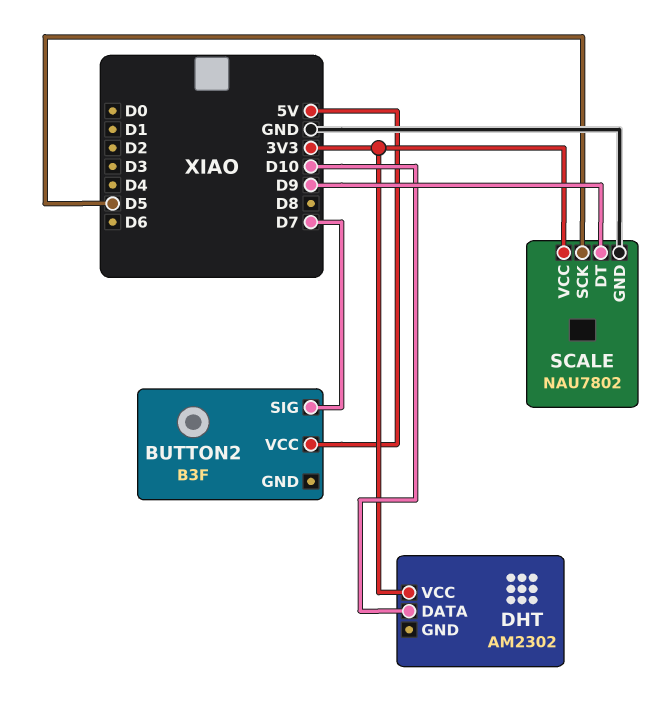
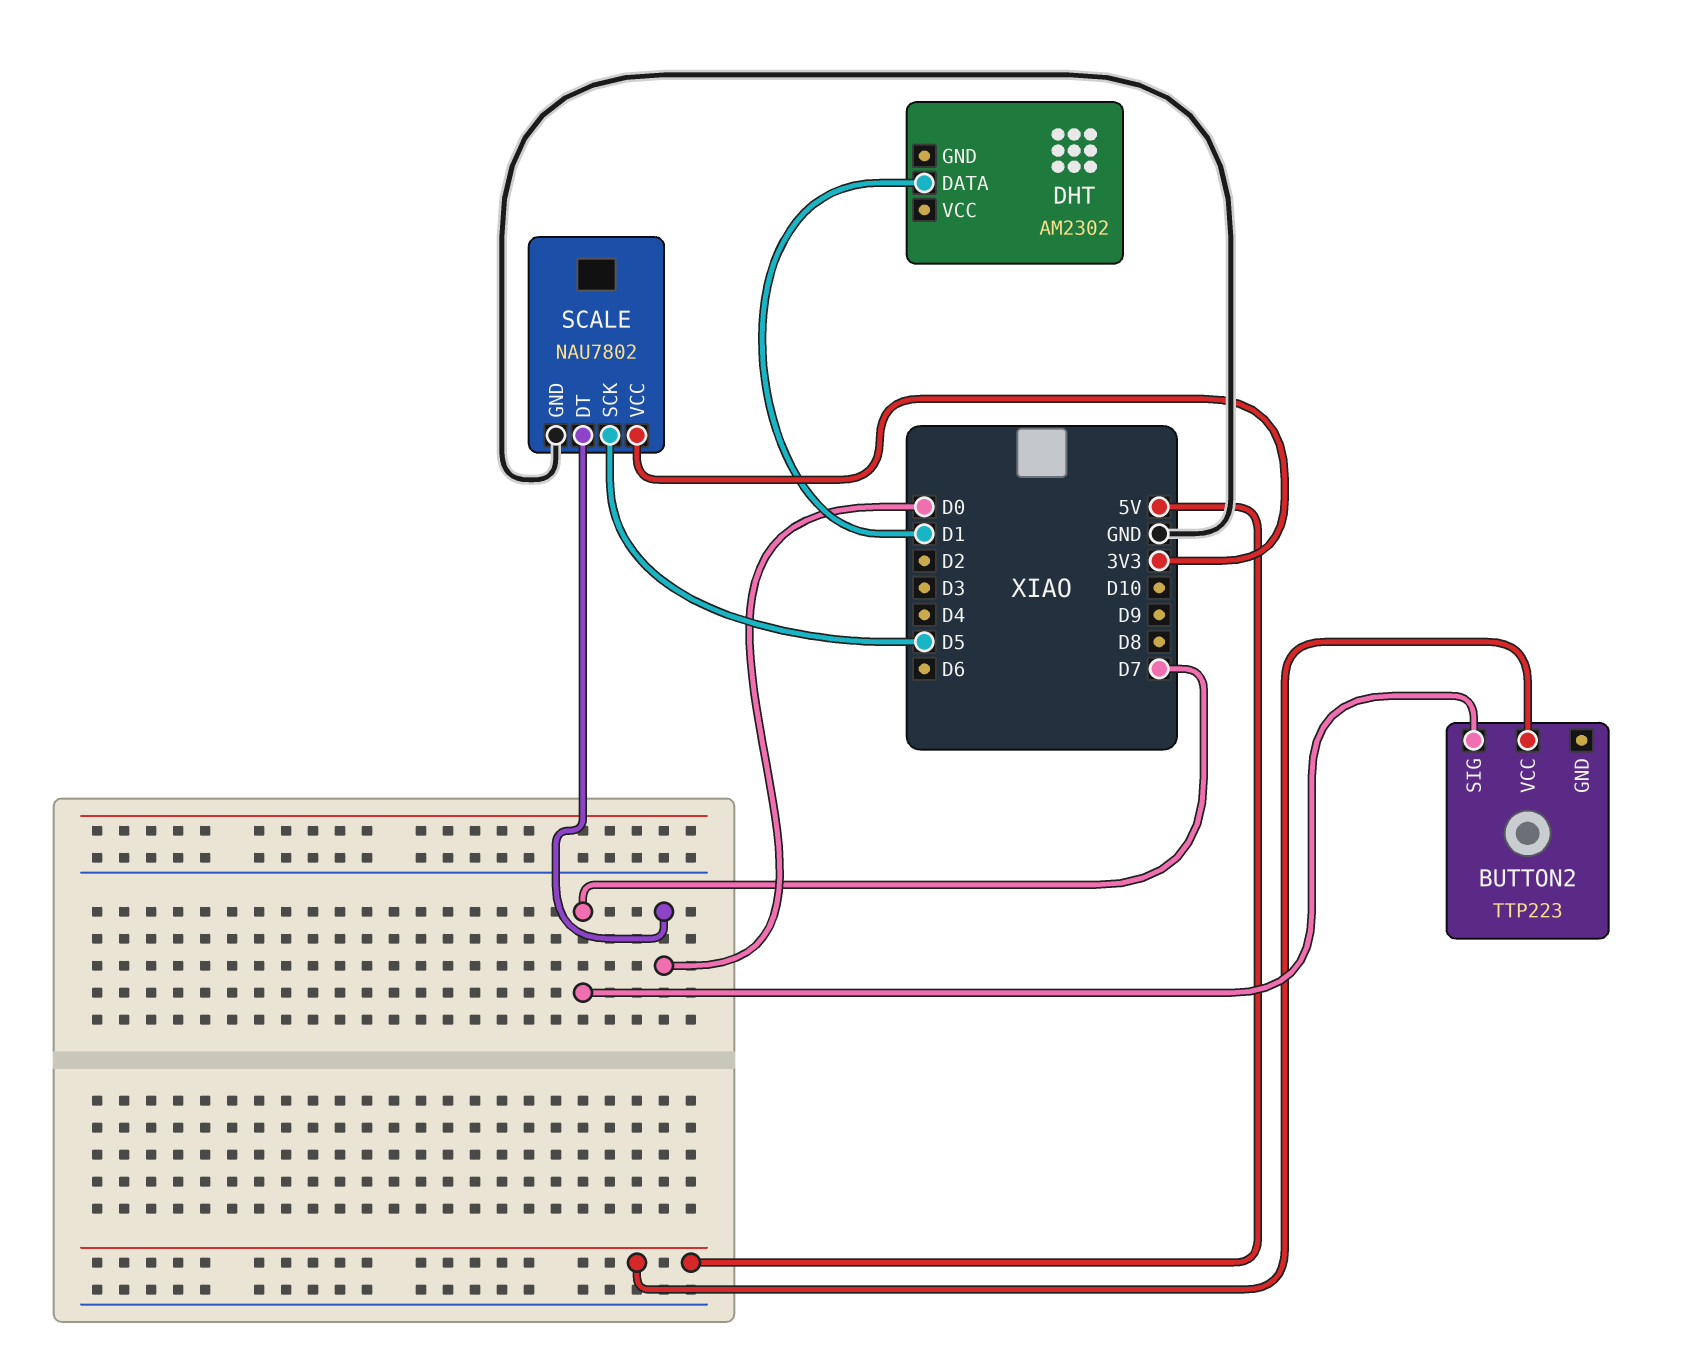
BUTTON2: B3F -> TTP223
DHT pin DATA: D10 -> D1
DHT pin VCC: 3V3 -> none
SCALE pin DT: D9 -> D0

